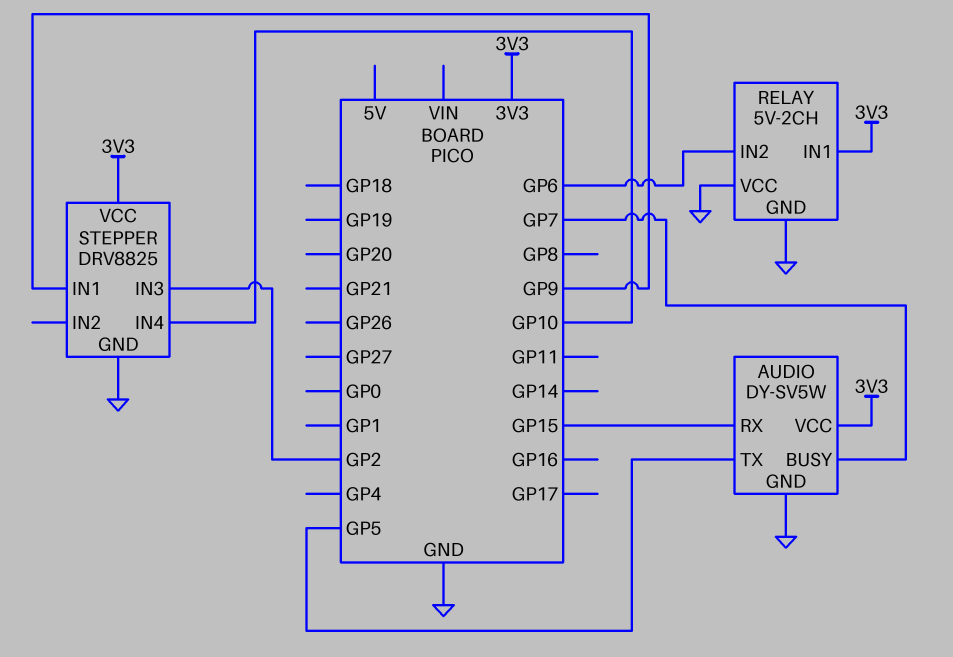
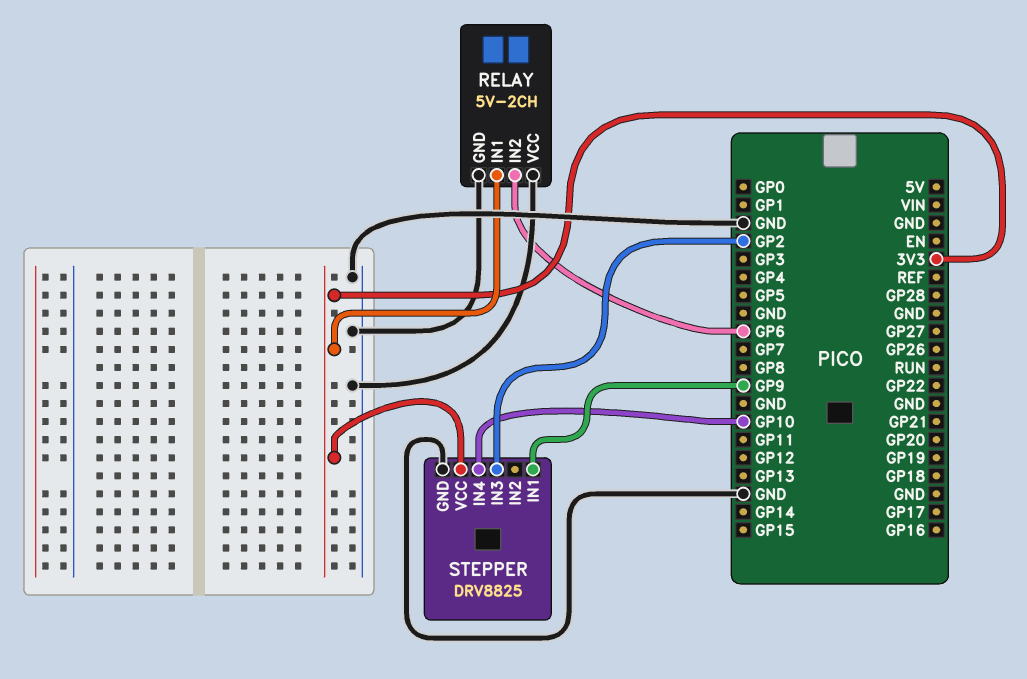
AUDIO: DY-SV5W -> none
AUDIO pin BUSY: GP7 -> none
AUDIO pin GND: GND -> none
AUDIO pin RX: GP15 -> none
AUDIO pin TX: GP5 -> none
AUDIO pin VCC: 3V3 -> none

